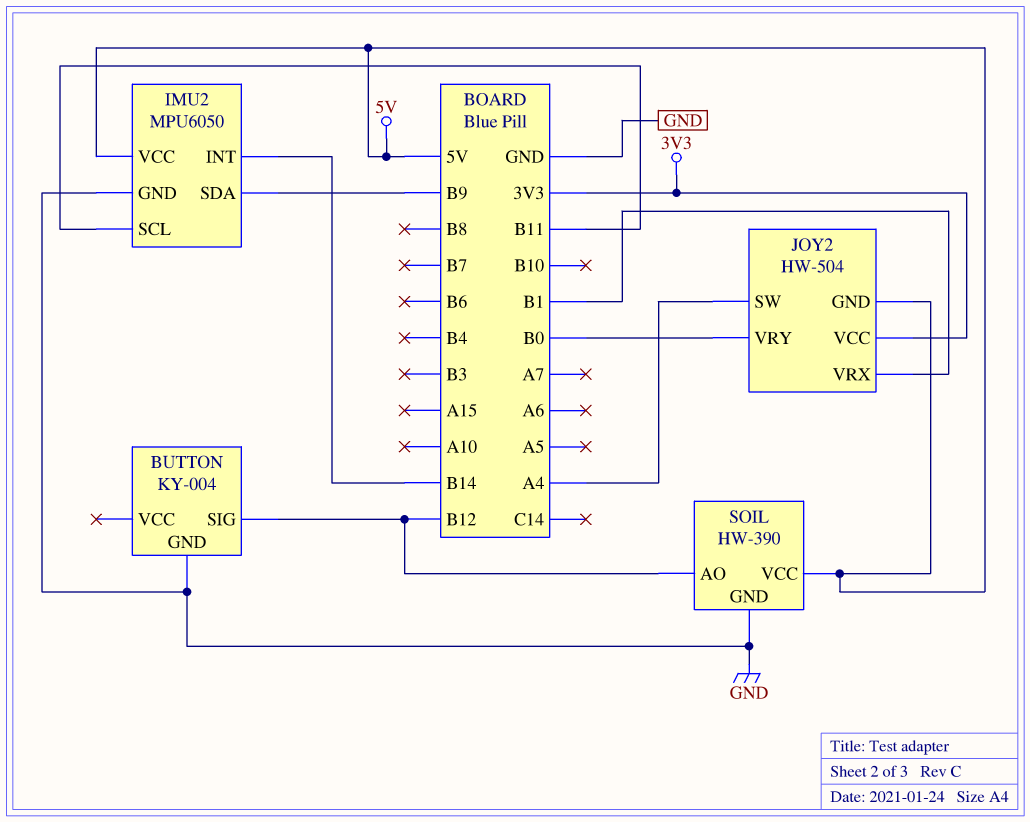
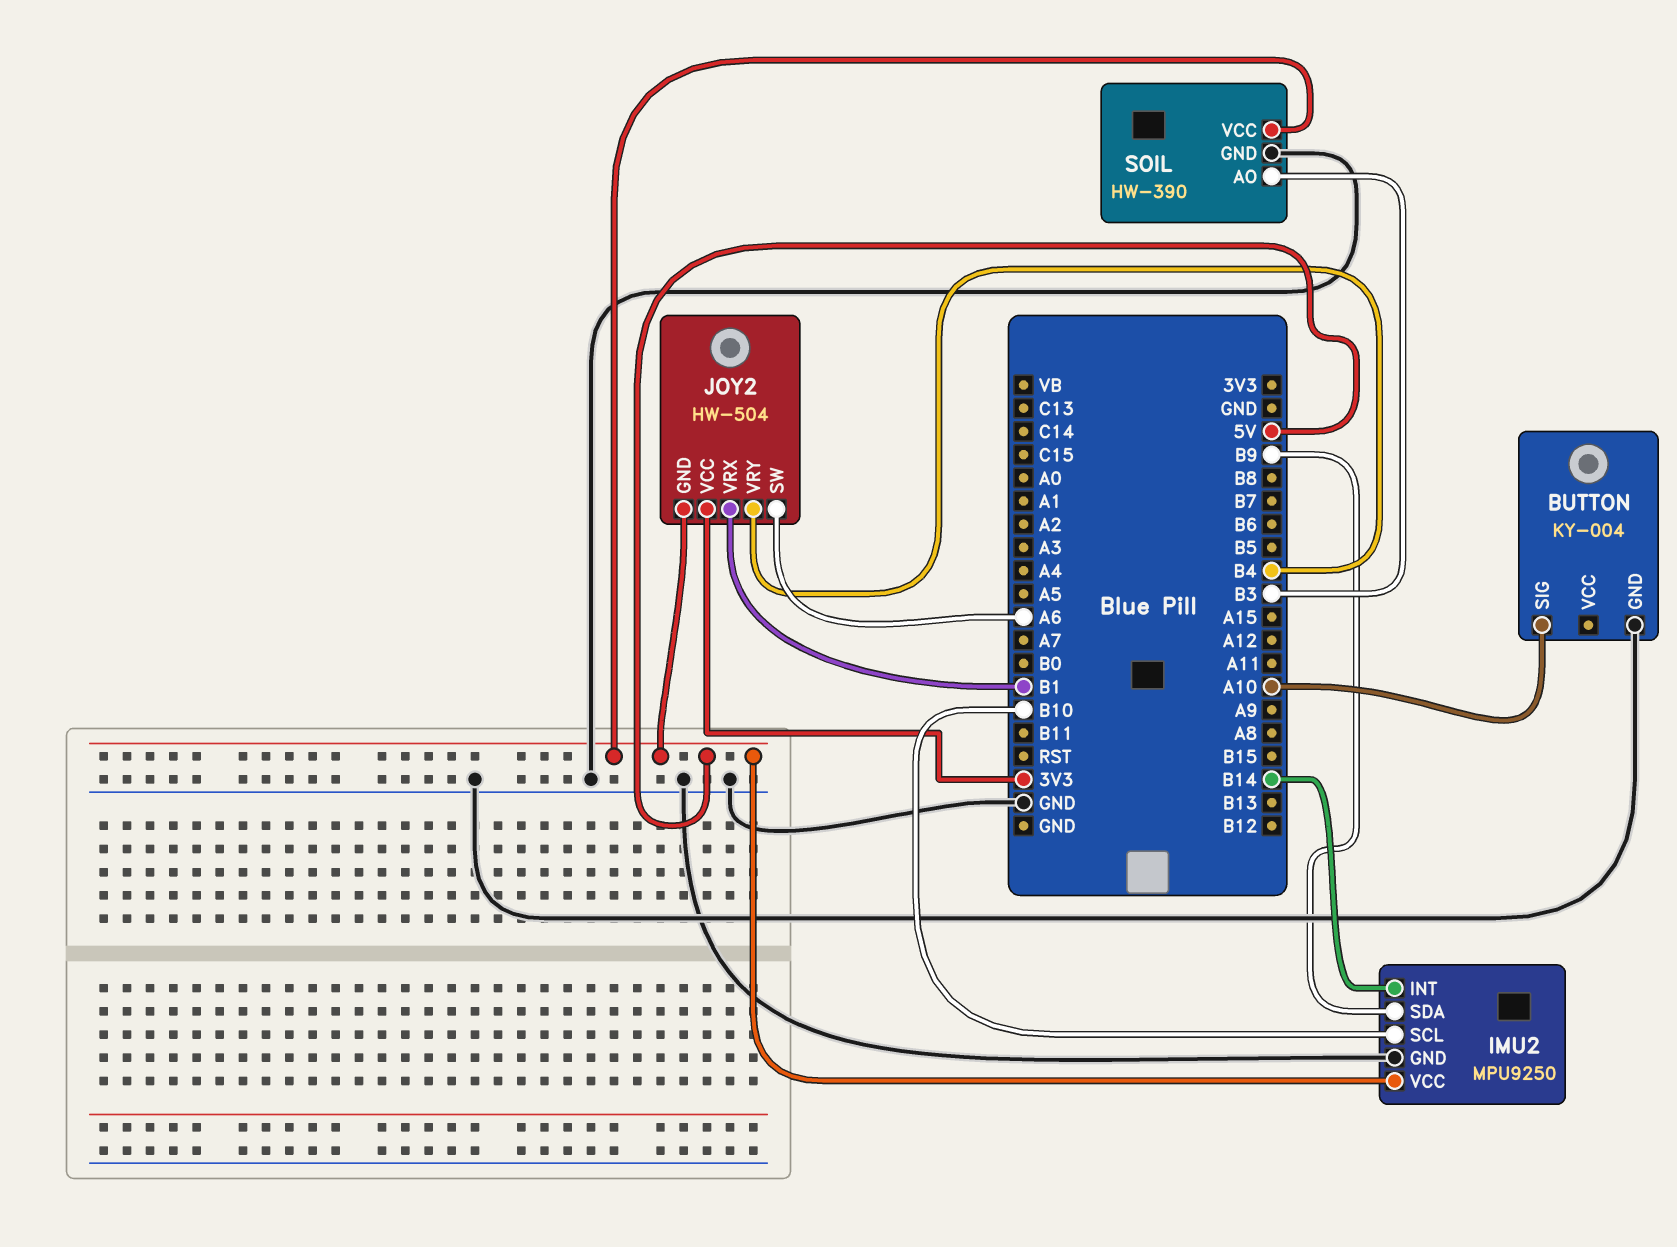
BUTTON pin SIG: B12 -> A10
IMU2: MPU6050 -> MPU9250
IMU2 pin SCL: B11 -> B10
JOY2 pin SW: A4 -> A6
JOY2 pin VRY: B0 -> B4
SOIL pin AO: B12 -> B3

